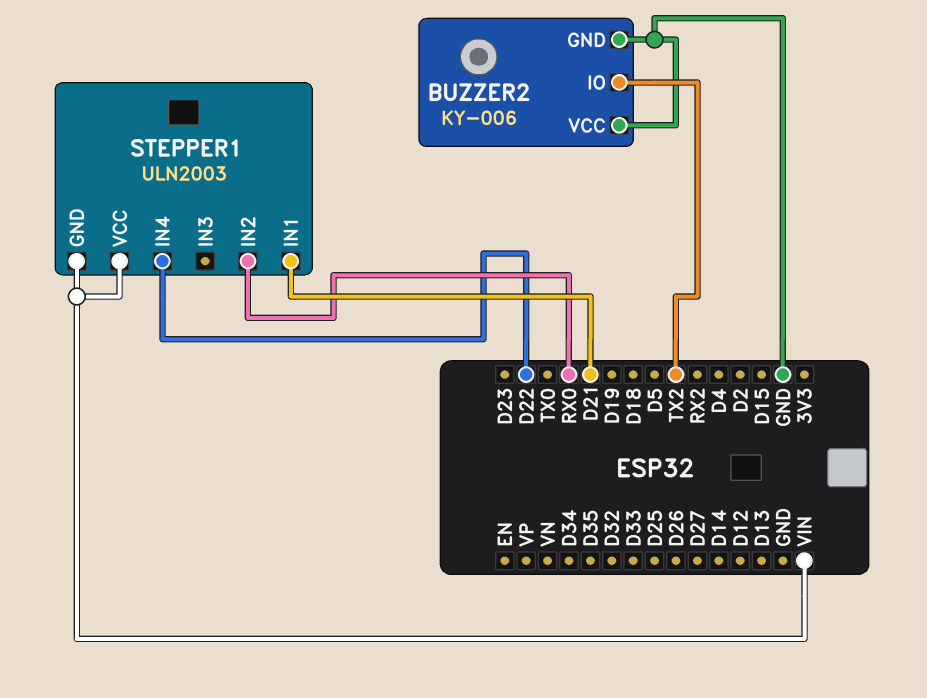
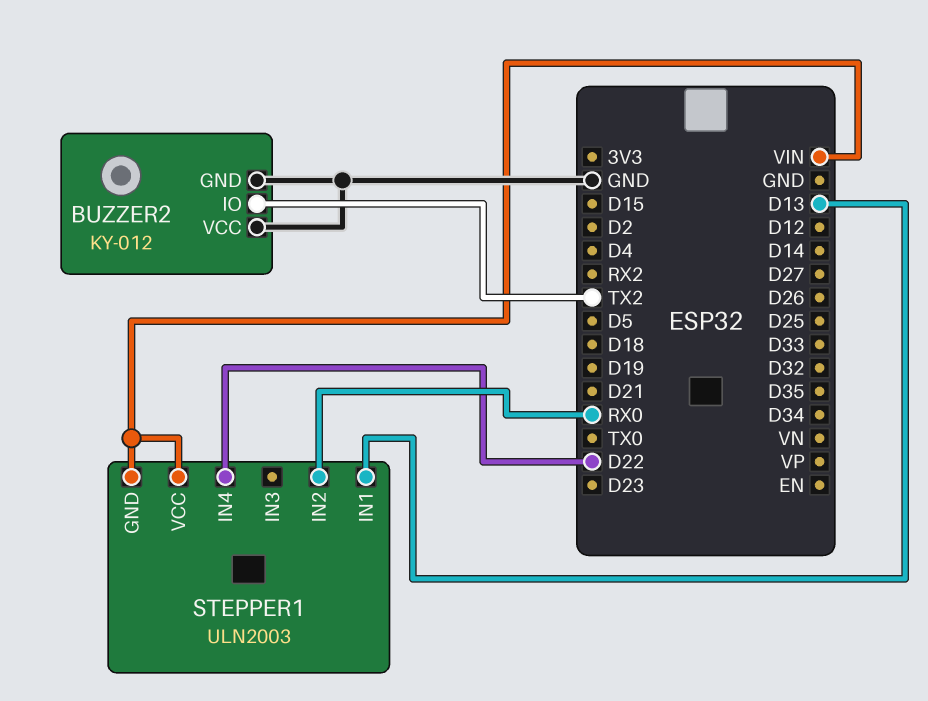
BUZZER2: KY-006 -> KY-012
STEPPER1 pin IN1: D21 -> D13

